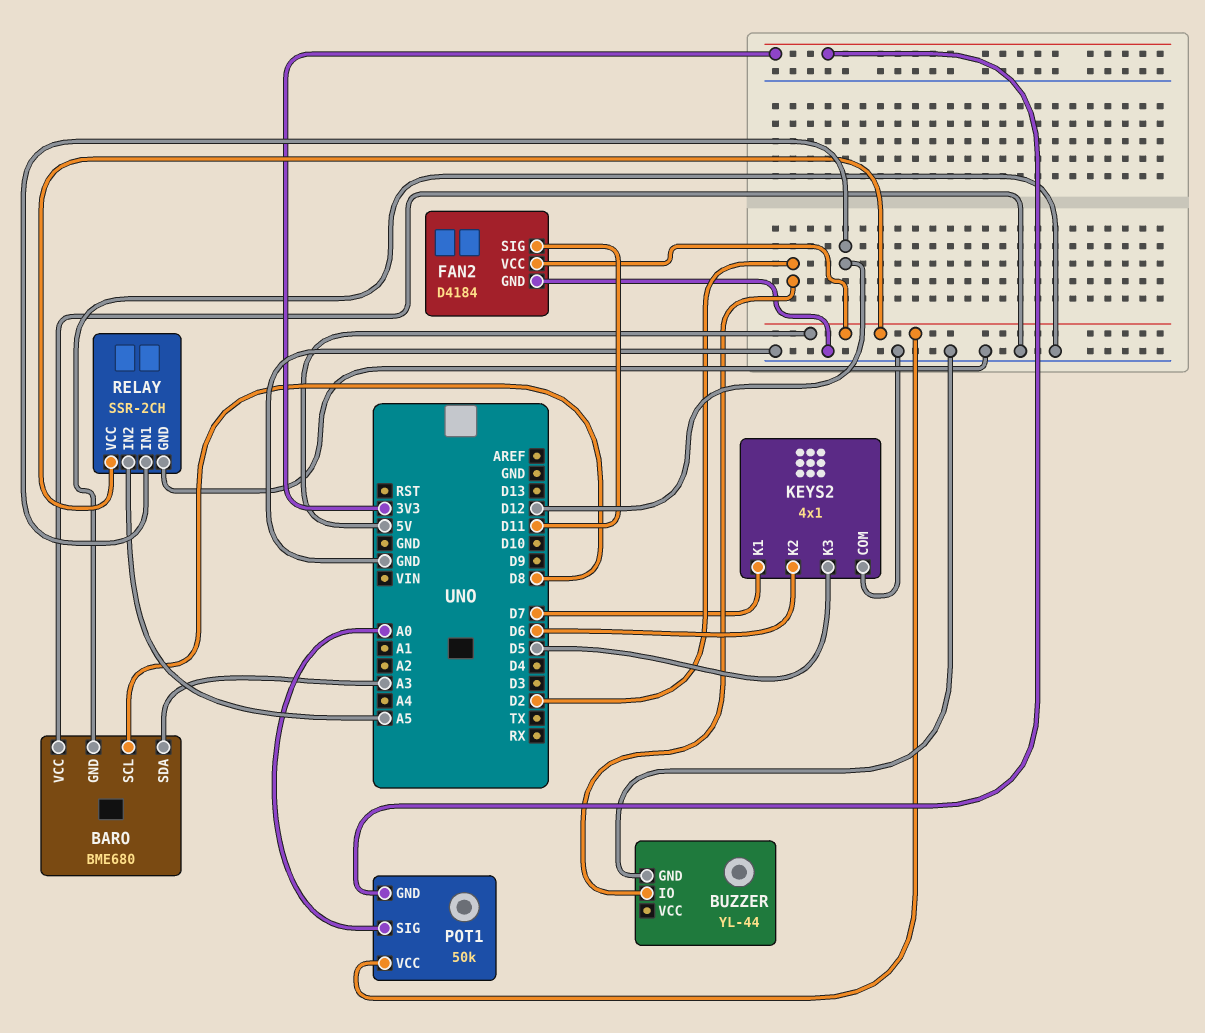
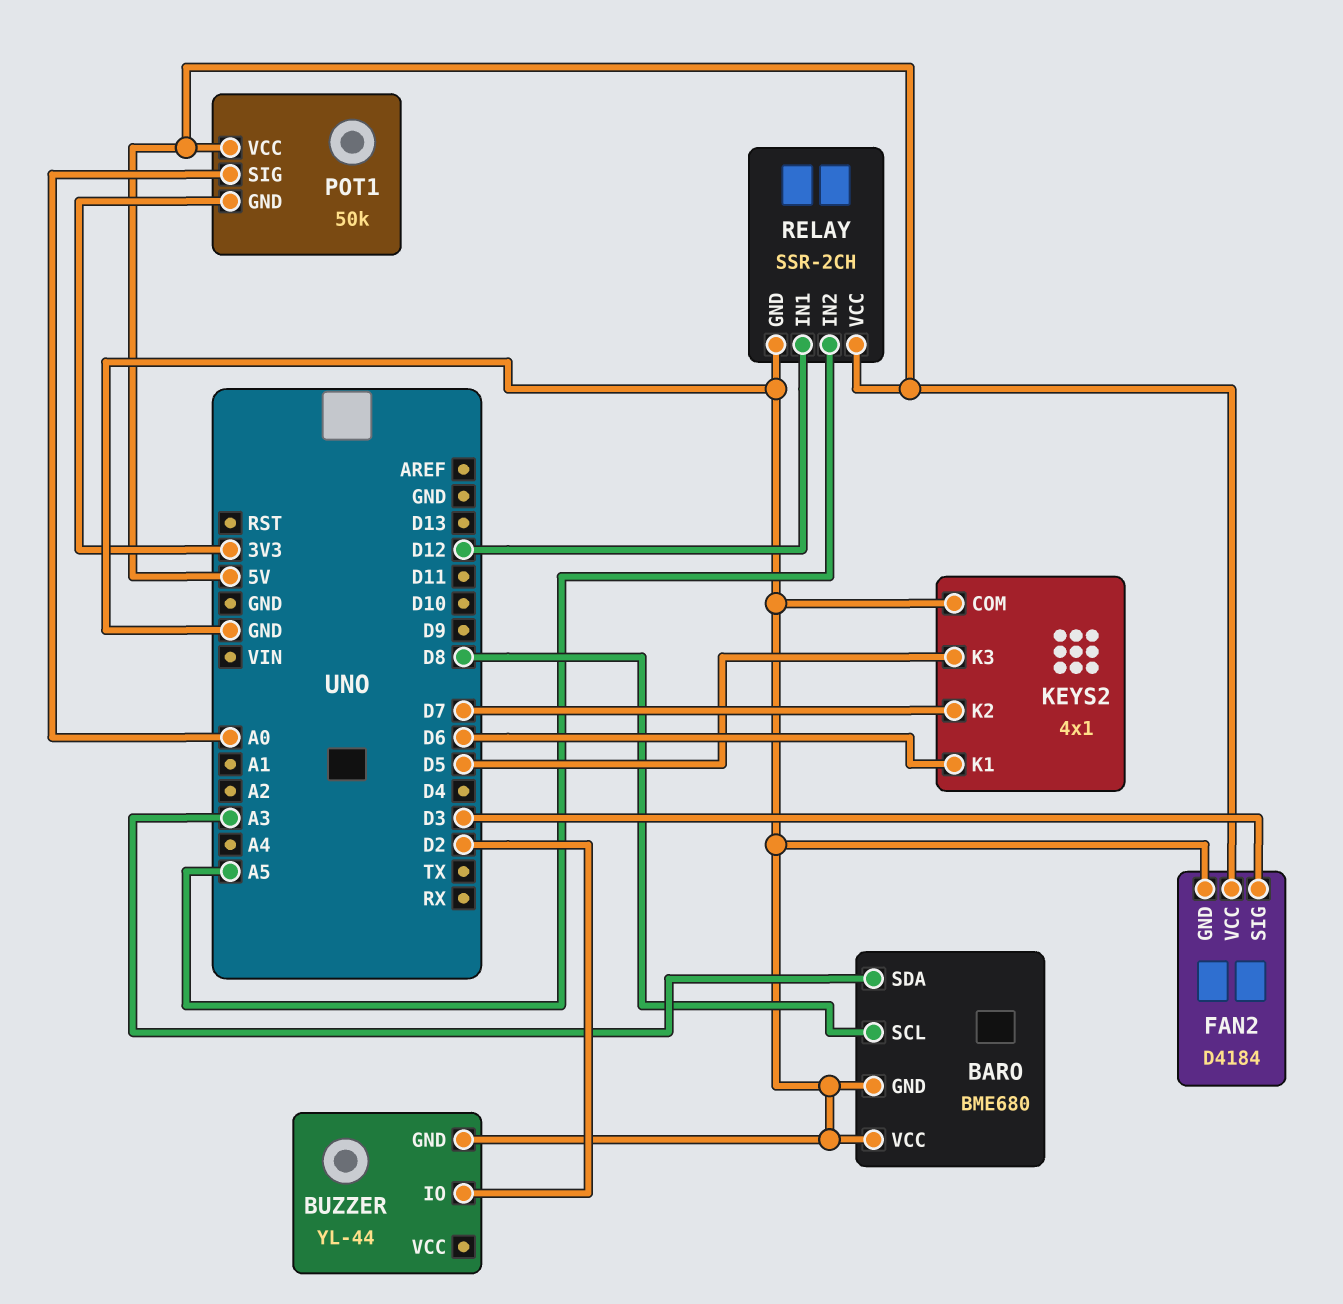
FAN2 pin SIG: D11 -> D3
KEYS2 pin K1: D7 -> D6
KEYS2 pin K2: D6 -> D7

